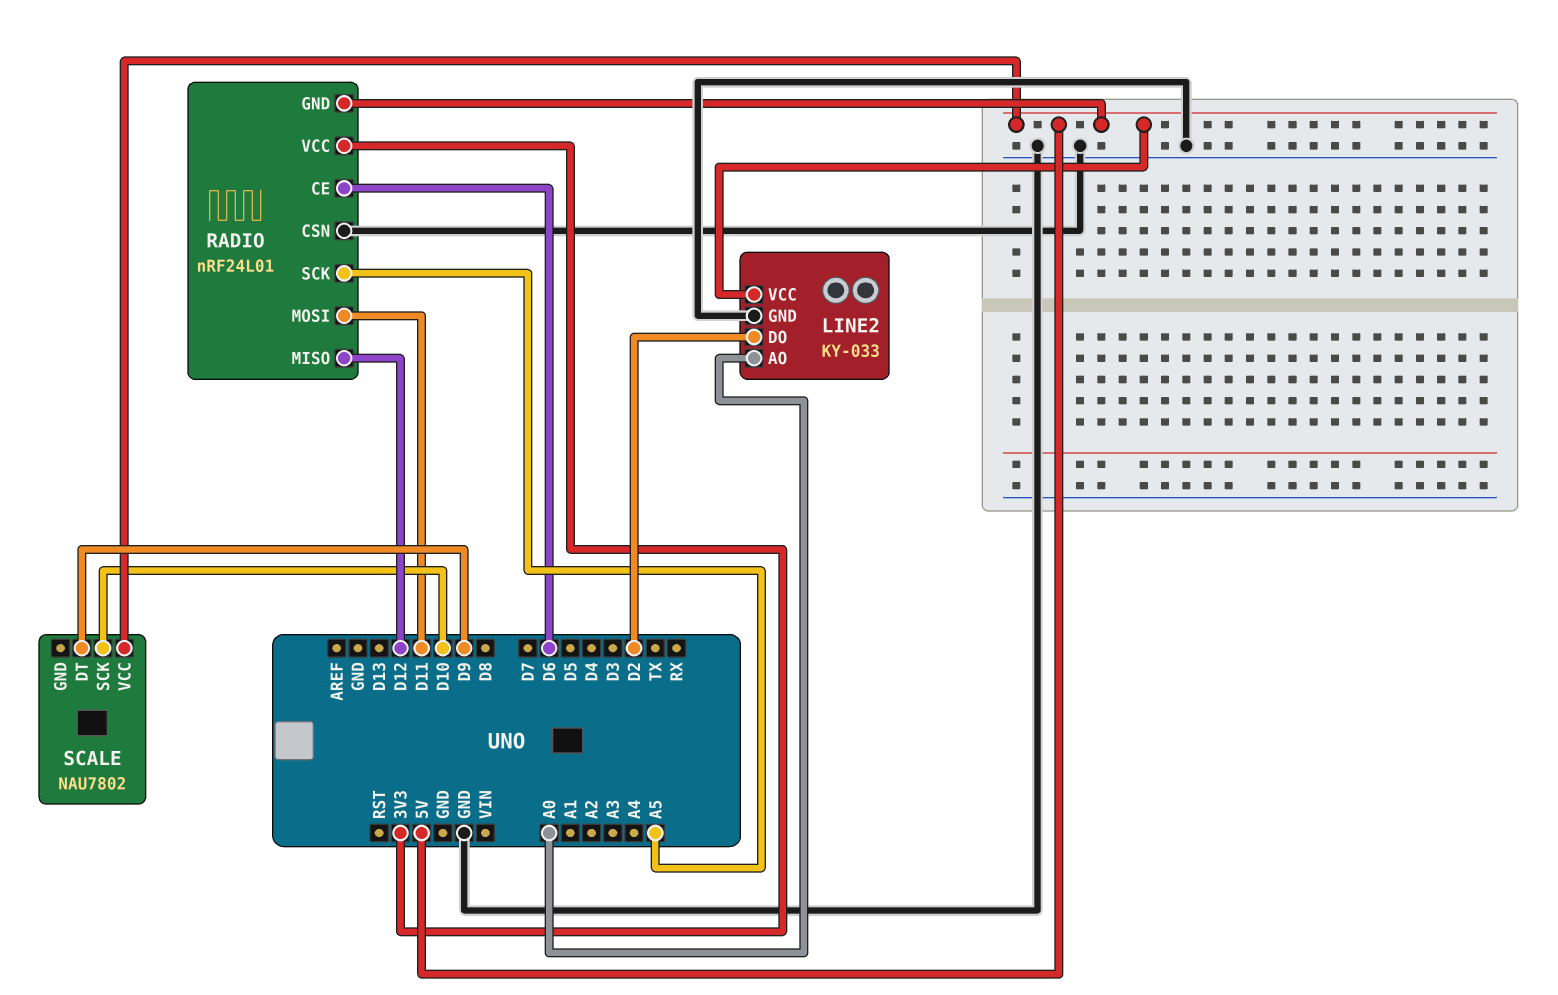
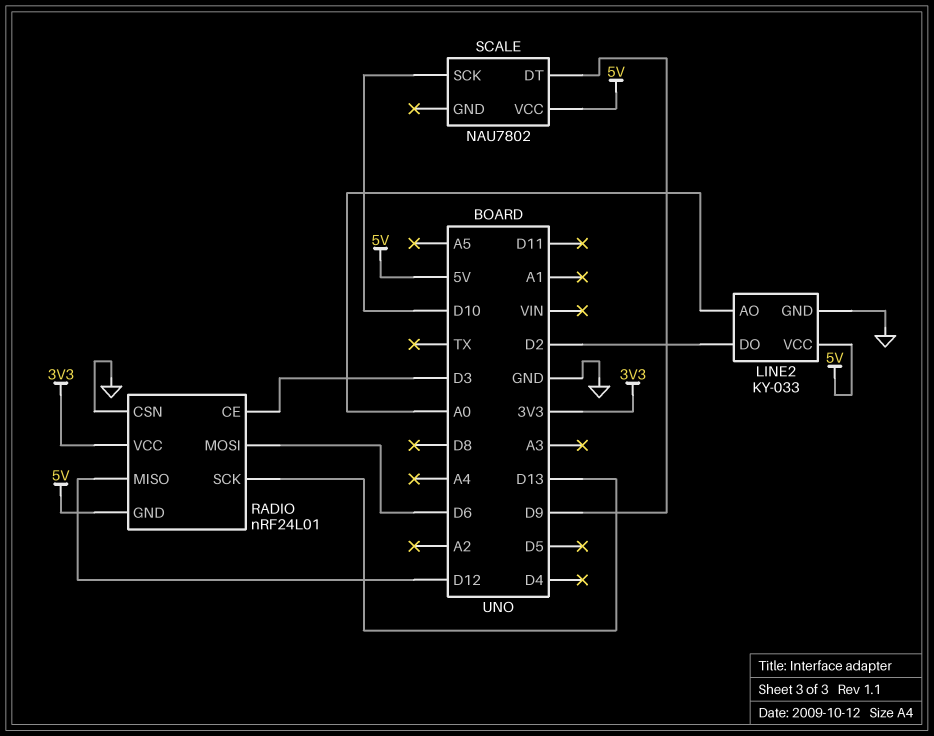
RADIO pin CE: D6 -> D3
RADIO pin MOSI: D11 -> D6
RADIO pin SCK: A5 -> D13

